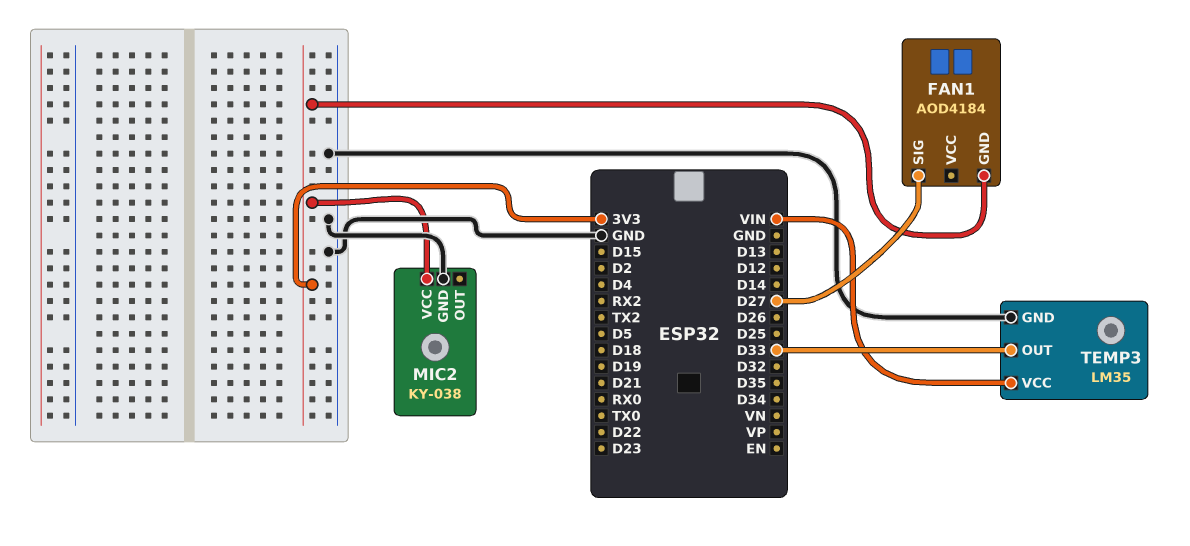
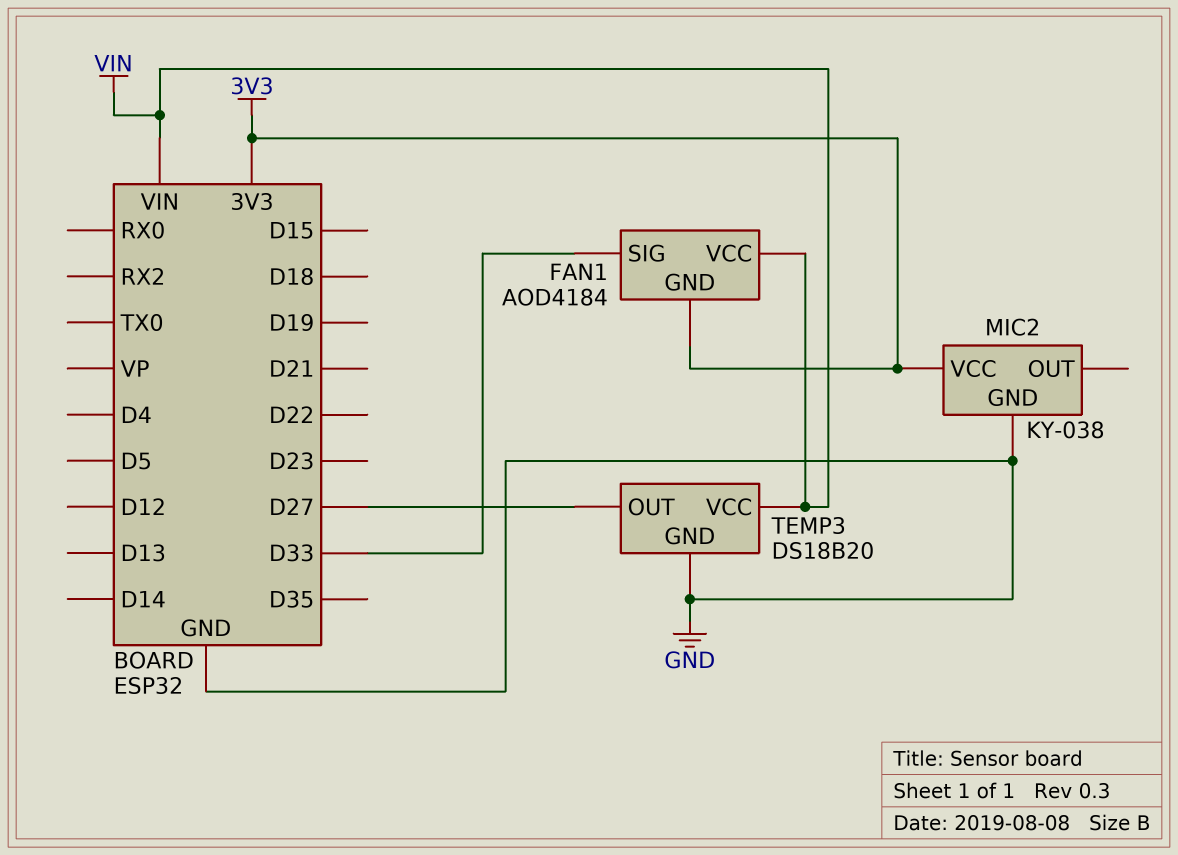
FAN1 pin SIG: D27 -> D33
FAN1 pin VCC: none -> VIN
TEMP3: LM35 -> DS18B20
TEMP3 pin OUT: D33 -> D27

